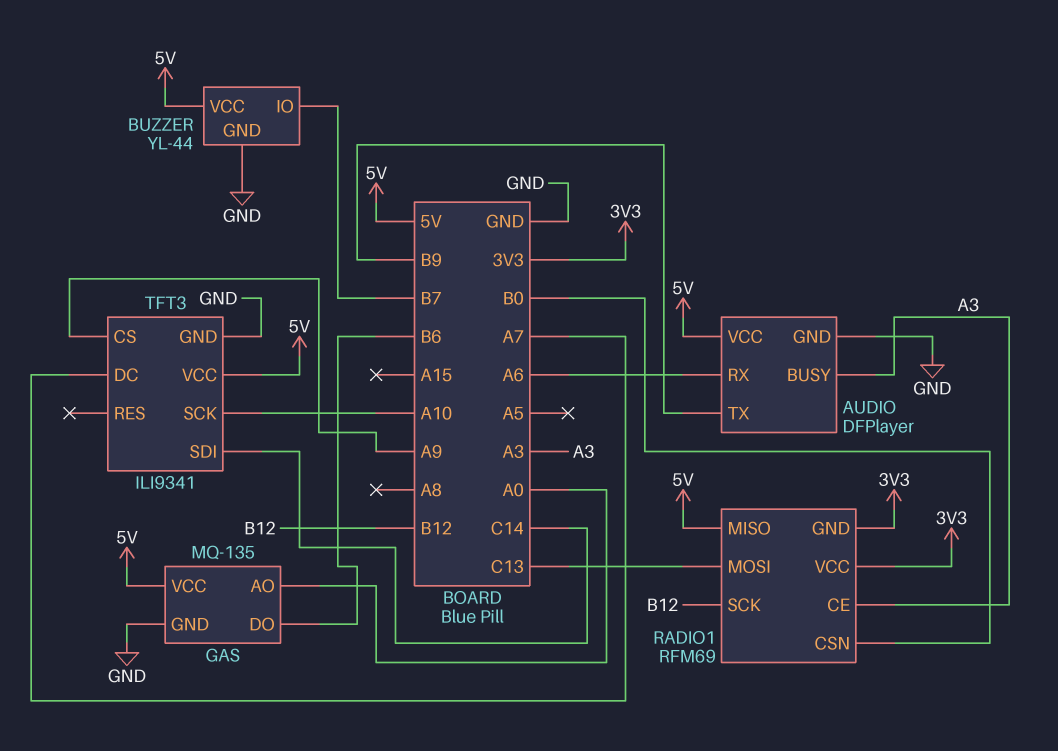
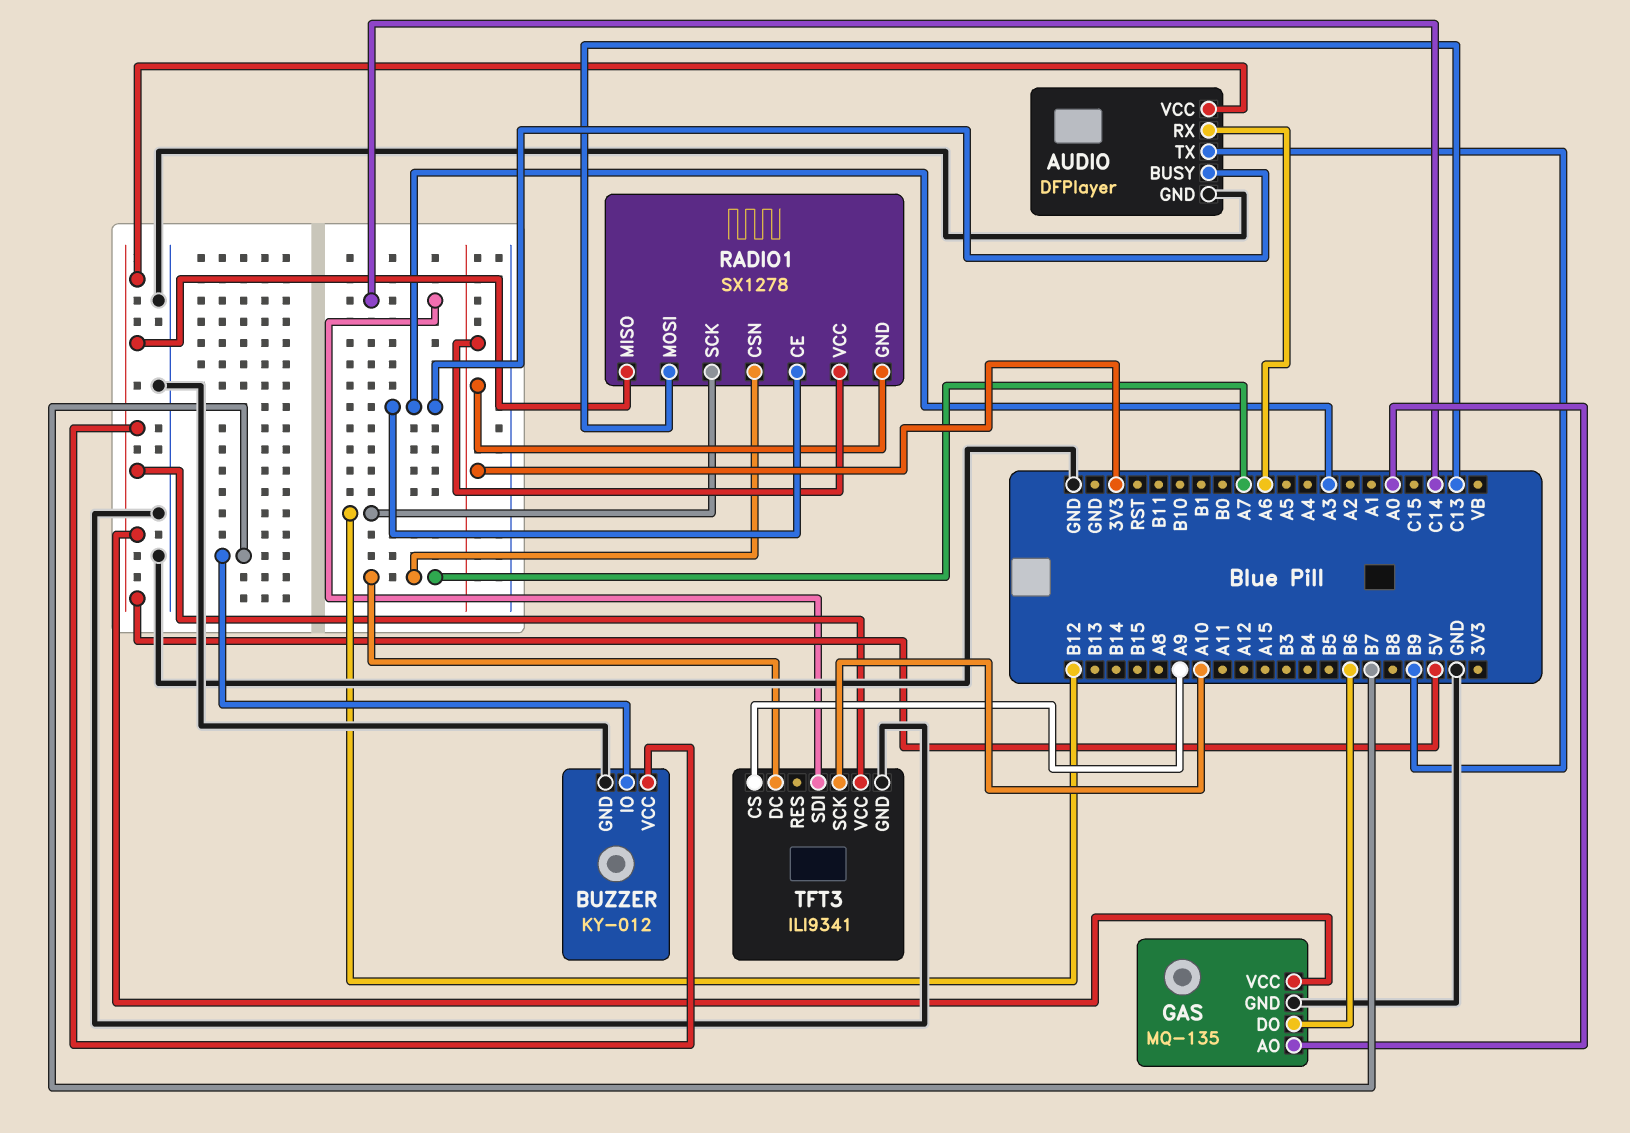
BUZZER: YL-44 -> KY-012
RADIO1: RFM69 -> SX1278
RADIO1 pin CSN: B0 -> A7

